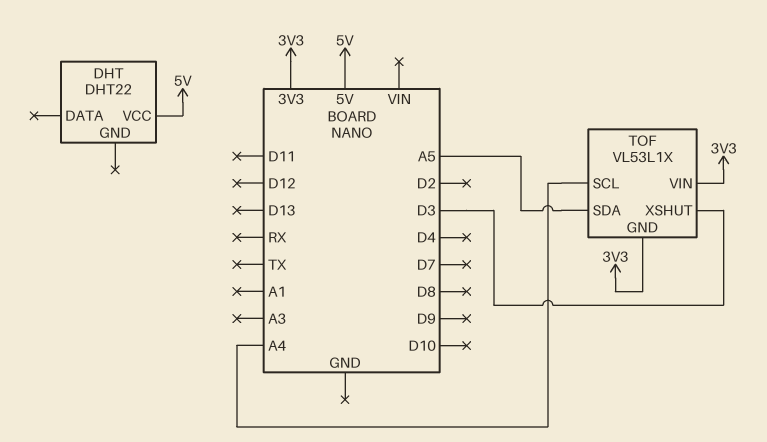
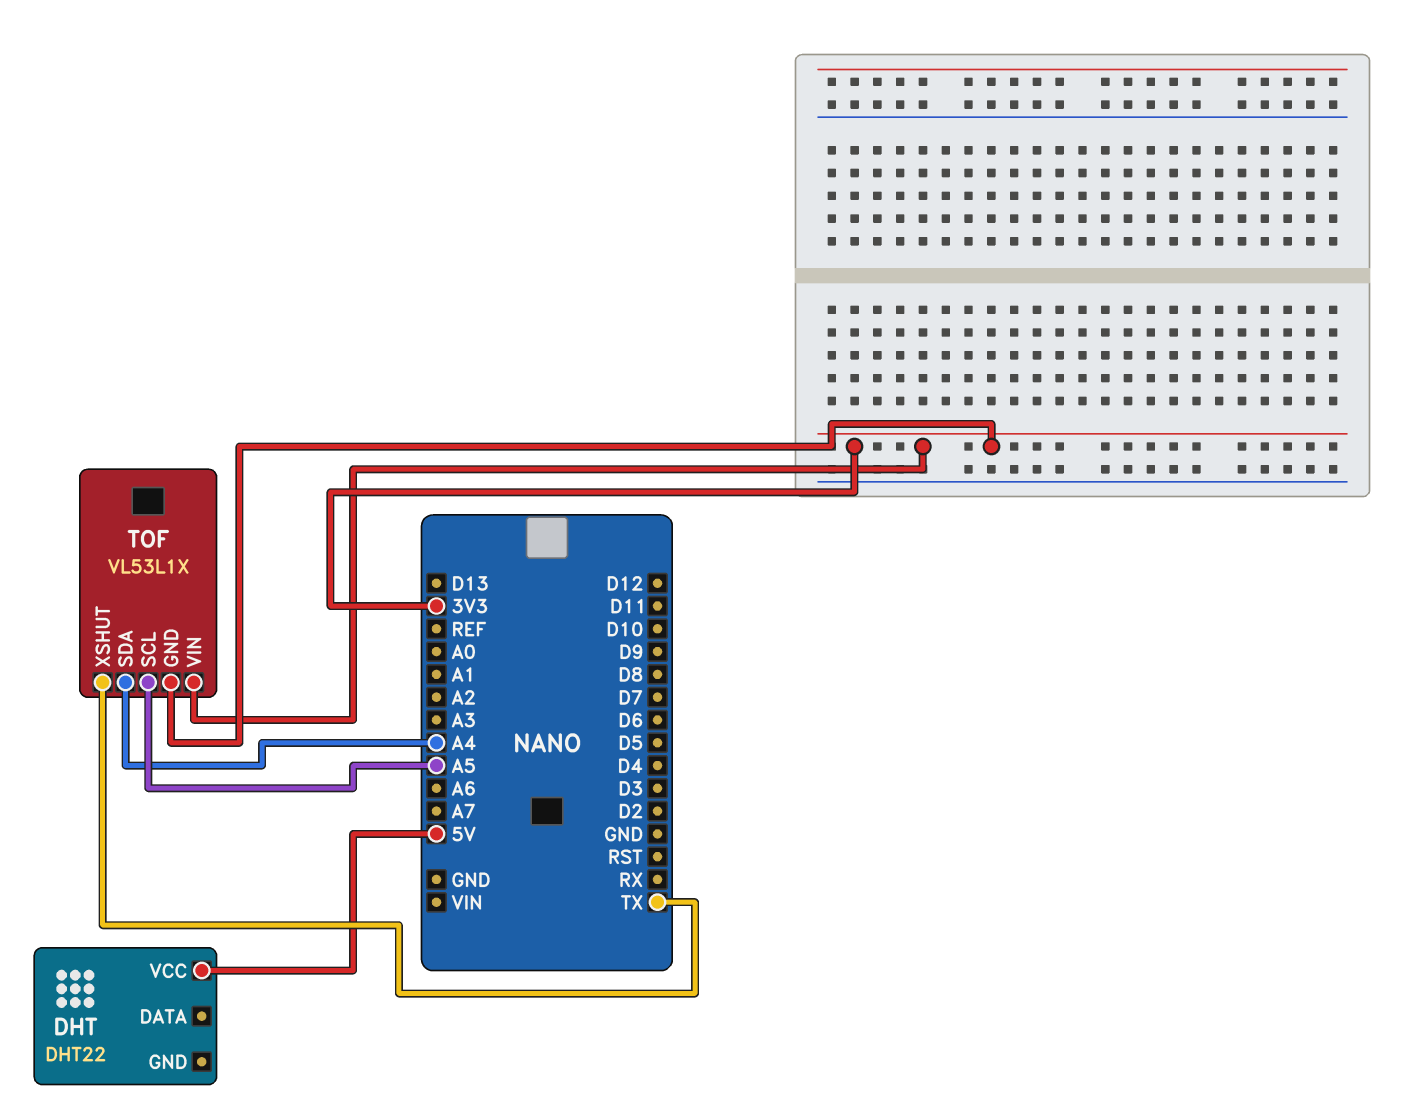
TOF pin SCL: A4 -> A5
TOF pin SDA: A5 -> A4
TOF pin XSHUT: D3 -> TX

